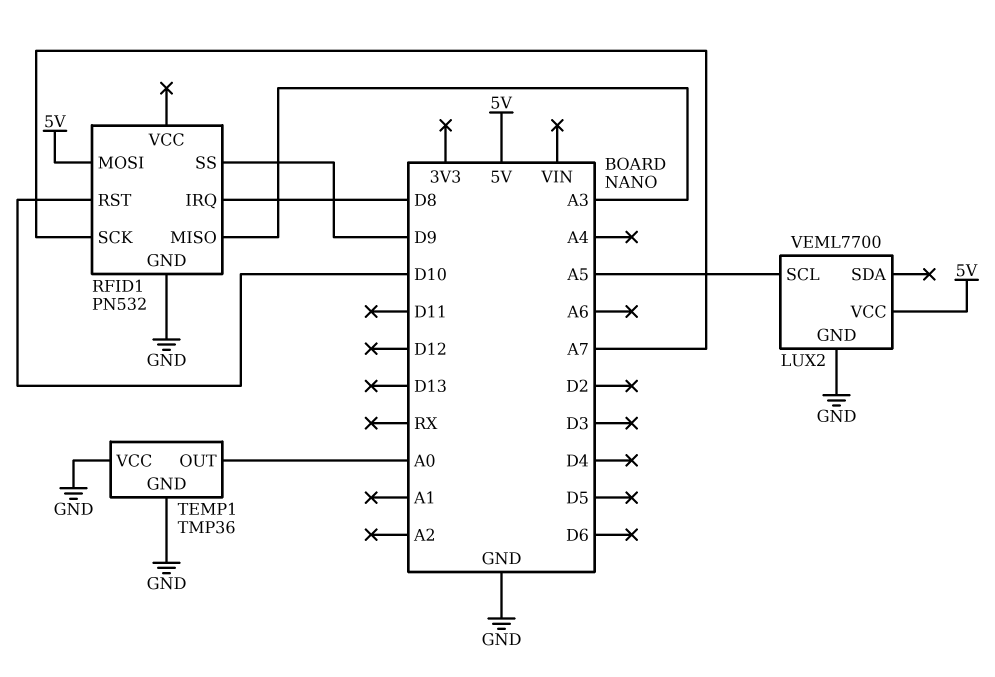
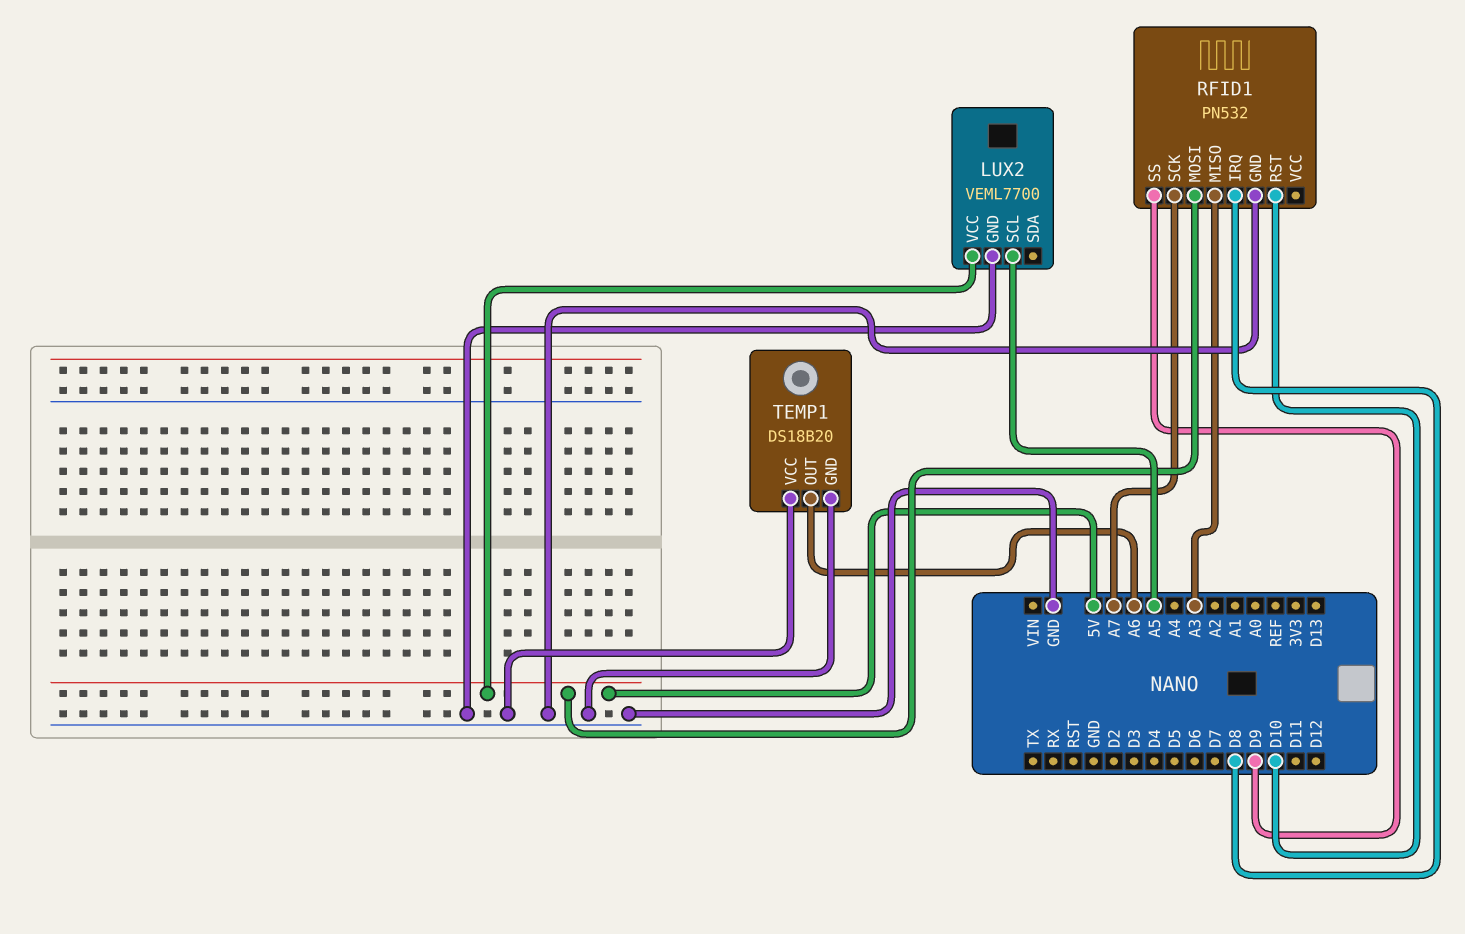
TEMP1: TMP36 -> DS18B20
TEMP1 pin OUT: A0 -> A6

